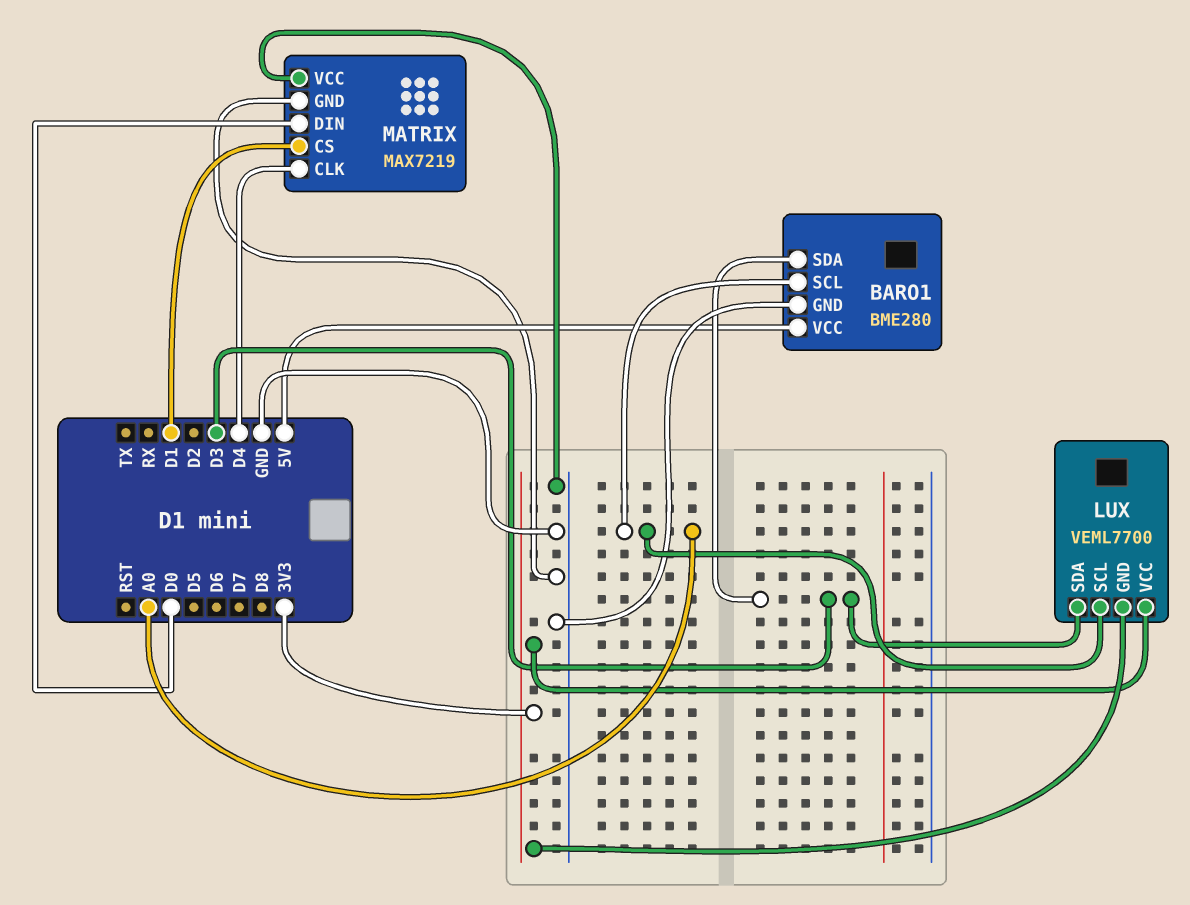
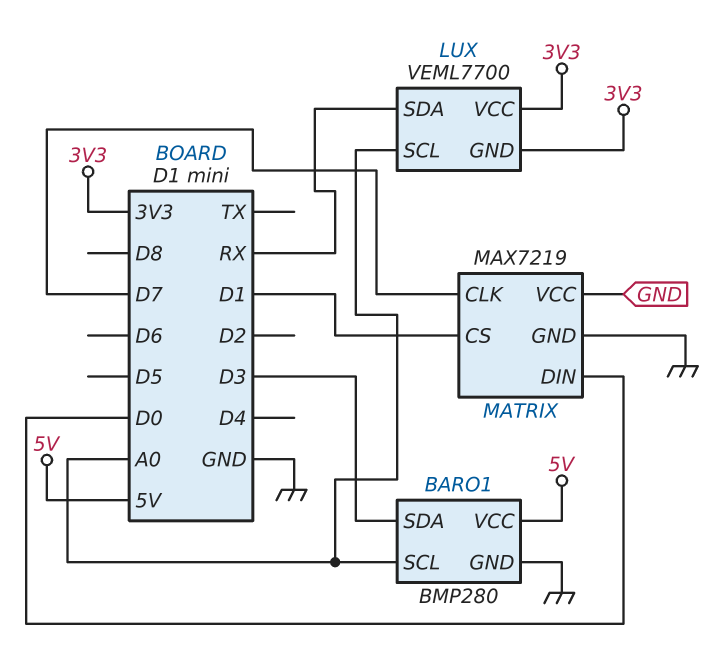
BARO1: BME280 -> BMP280
LUX pin SDA: D3 -> RX
MATRIX pin CLK: D4 -> D7

